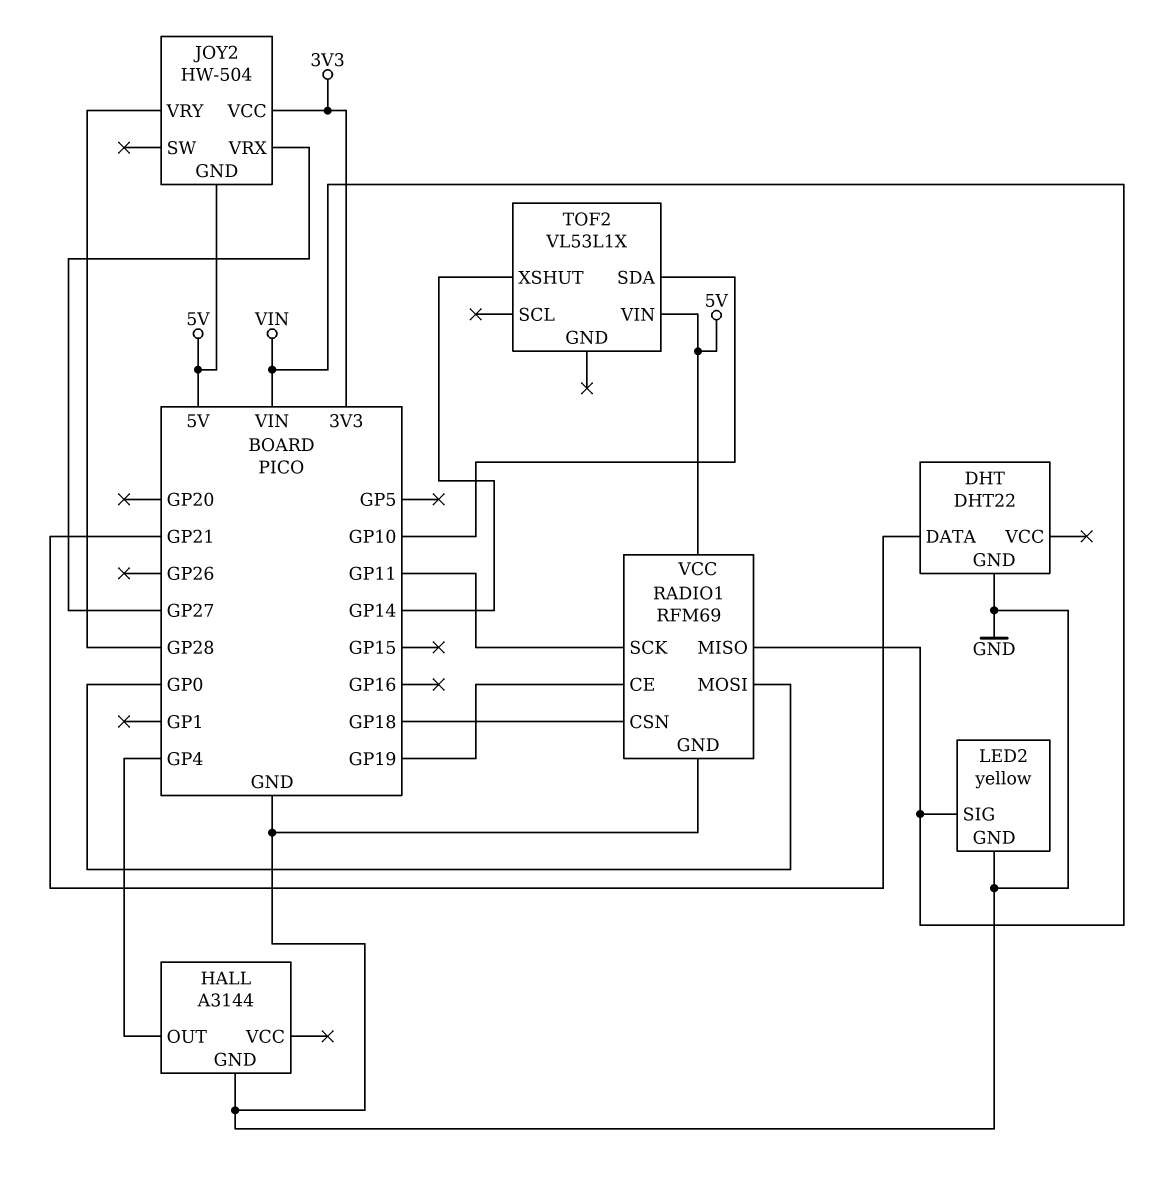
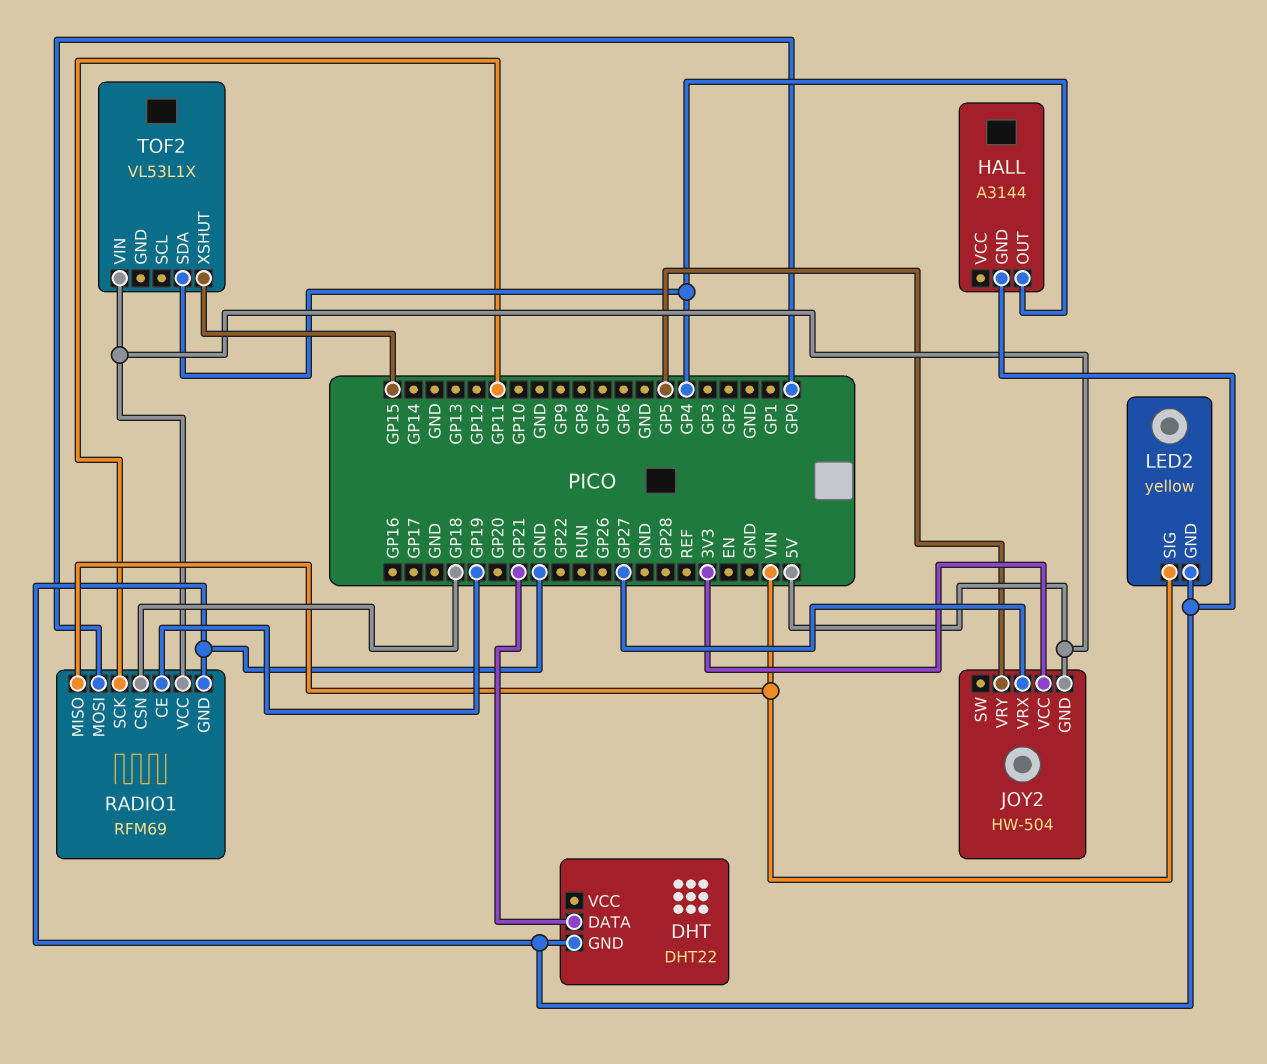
JOY2 pin VRY: GP28 -> GP5
TOF2 pin SDA: GP10 -> GP4
TOF2 pin XSHUT: GP14 -> GP15

